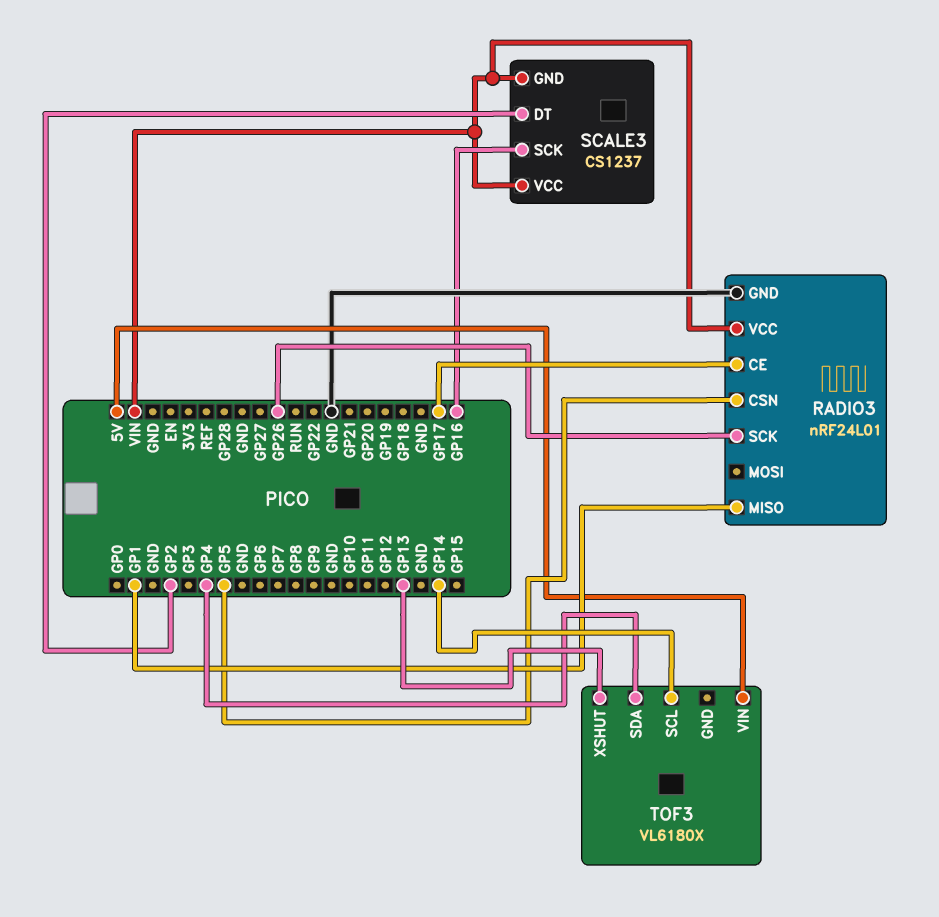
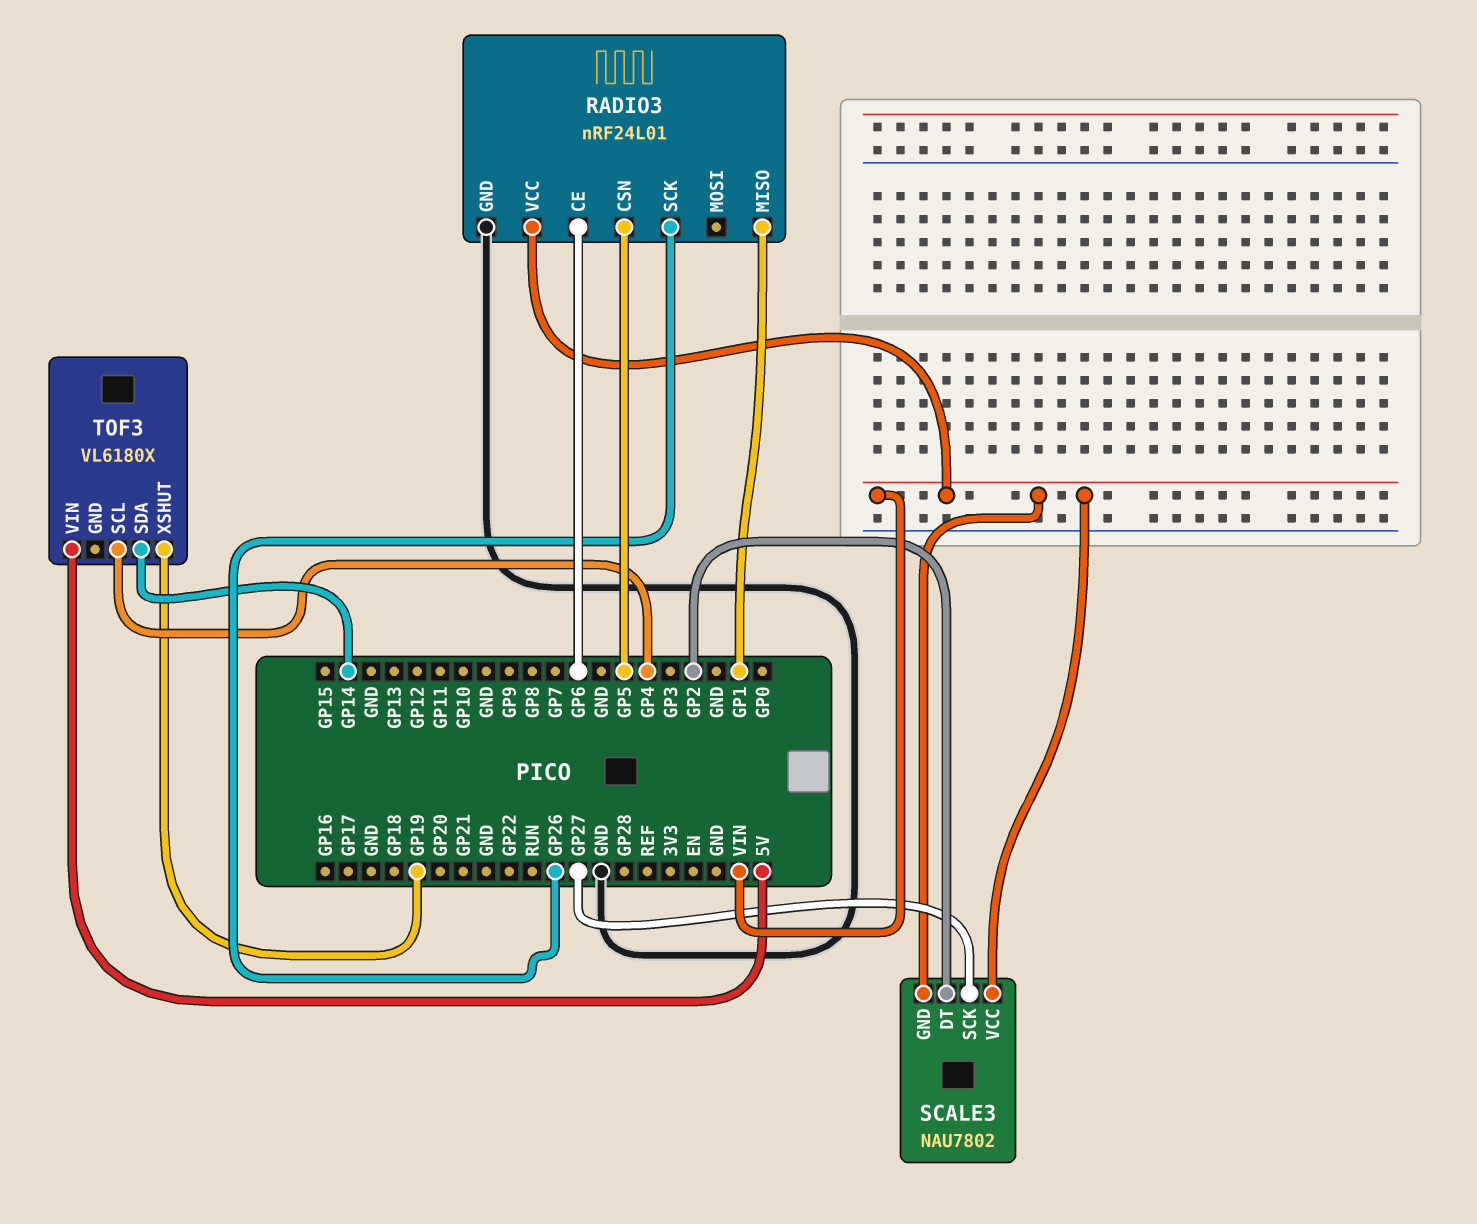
RADIO3 pin CE: GP17 -> GP6
SCALE3: CS1237 -> NAU7802
SCALE3 pin SCK: GP16 -> GP27
TOF3 pin SCL: GP14 -> GP4
TOF3 pin SDA: GP4 -> GP14
TOF3 pin XSHUT: GP13 -> GP19

